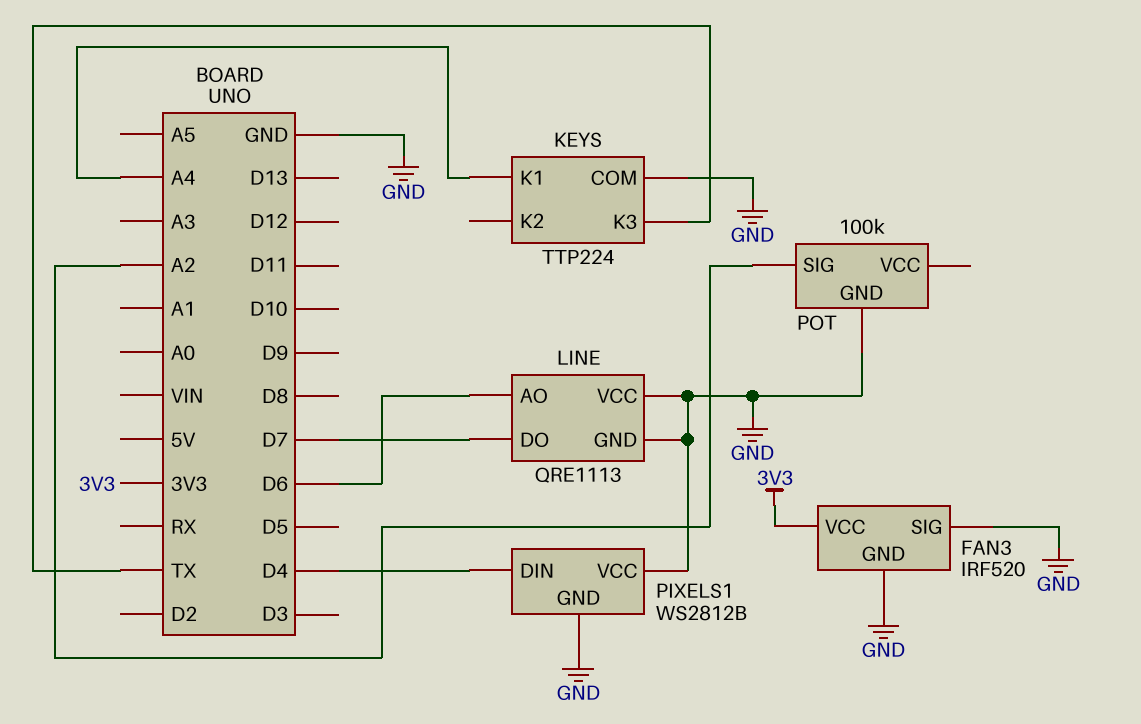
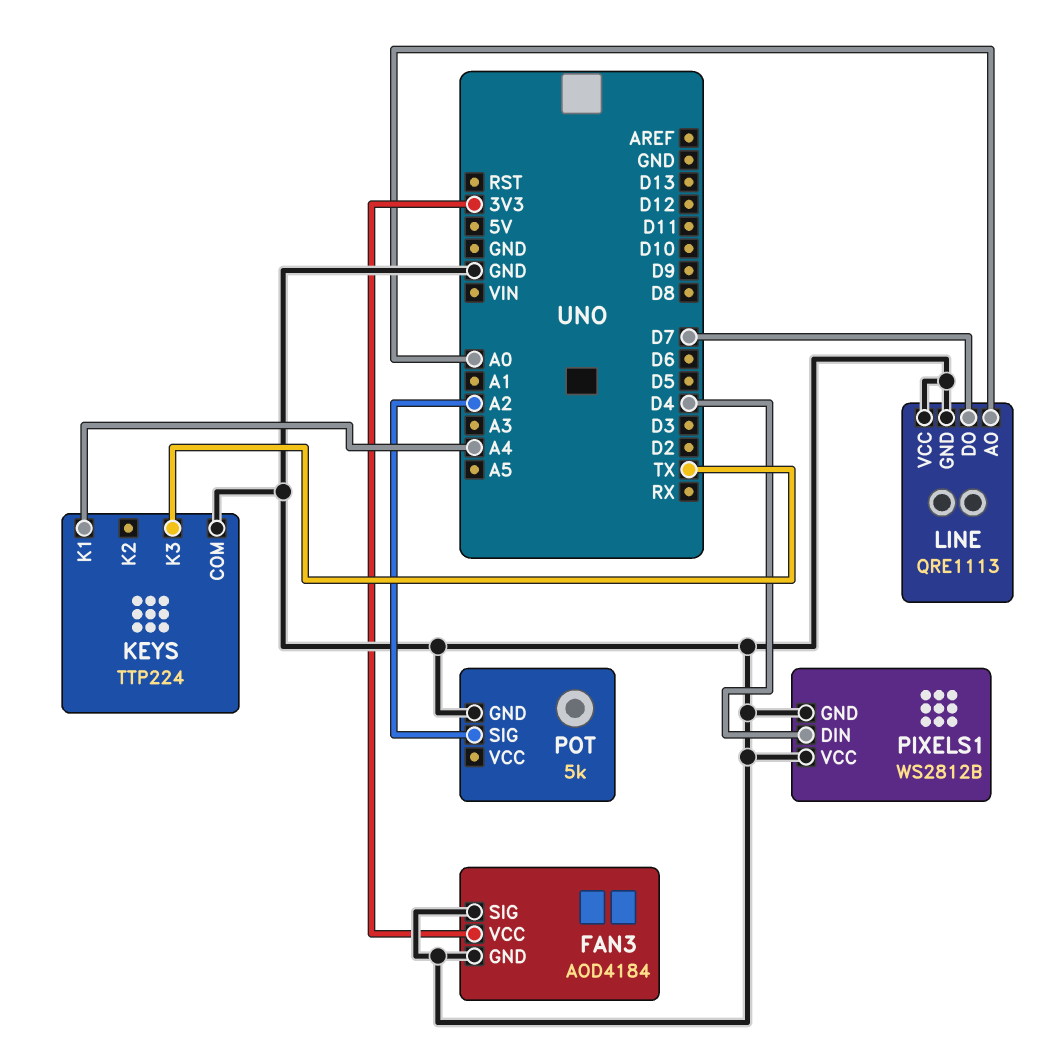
FAN3: IRF520 -> AOD4184
LINE pin AO: D6 -> A0
POT: 100k -> 5k

